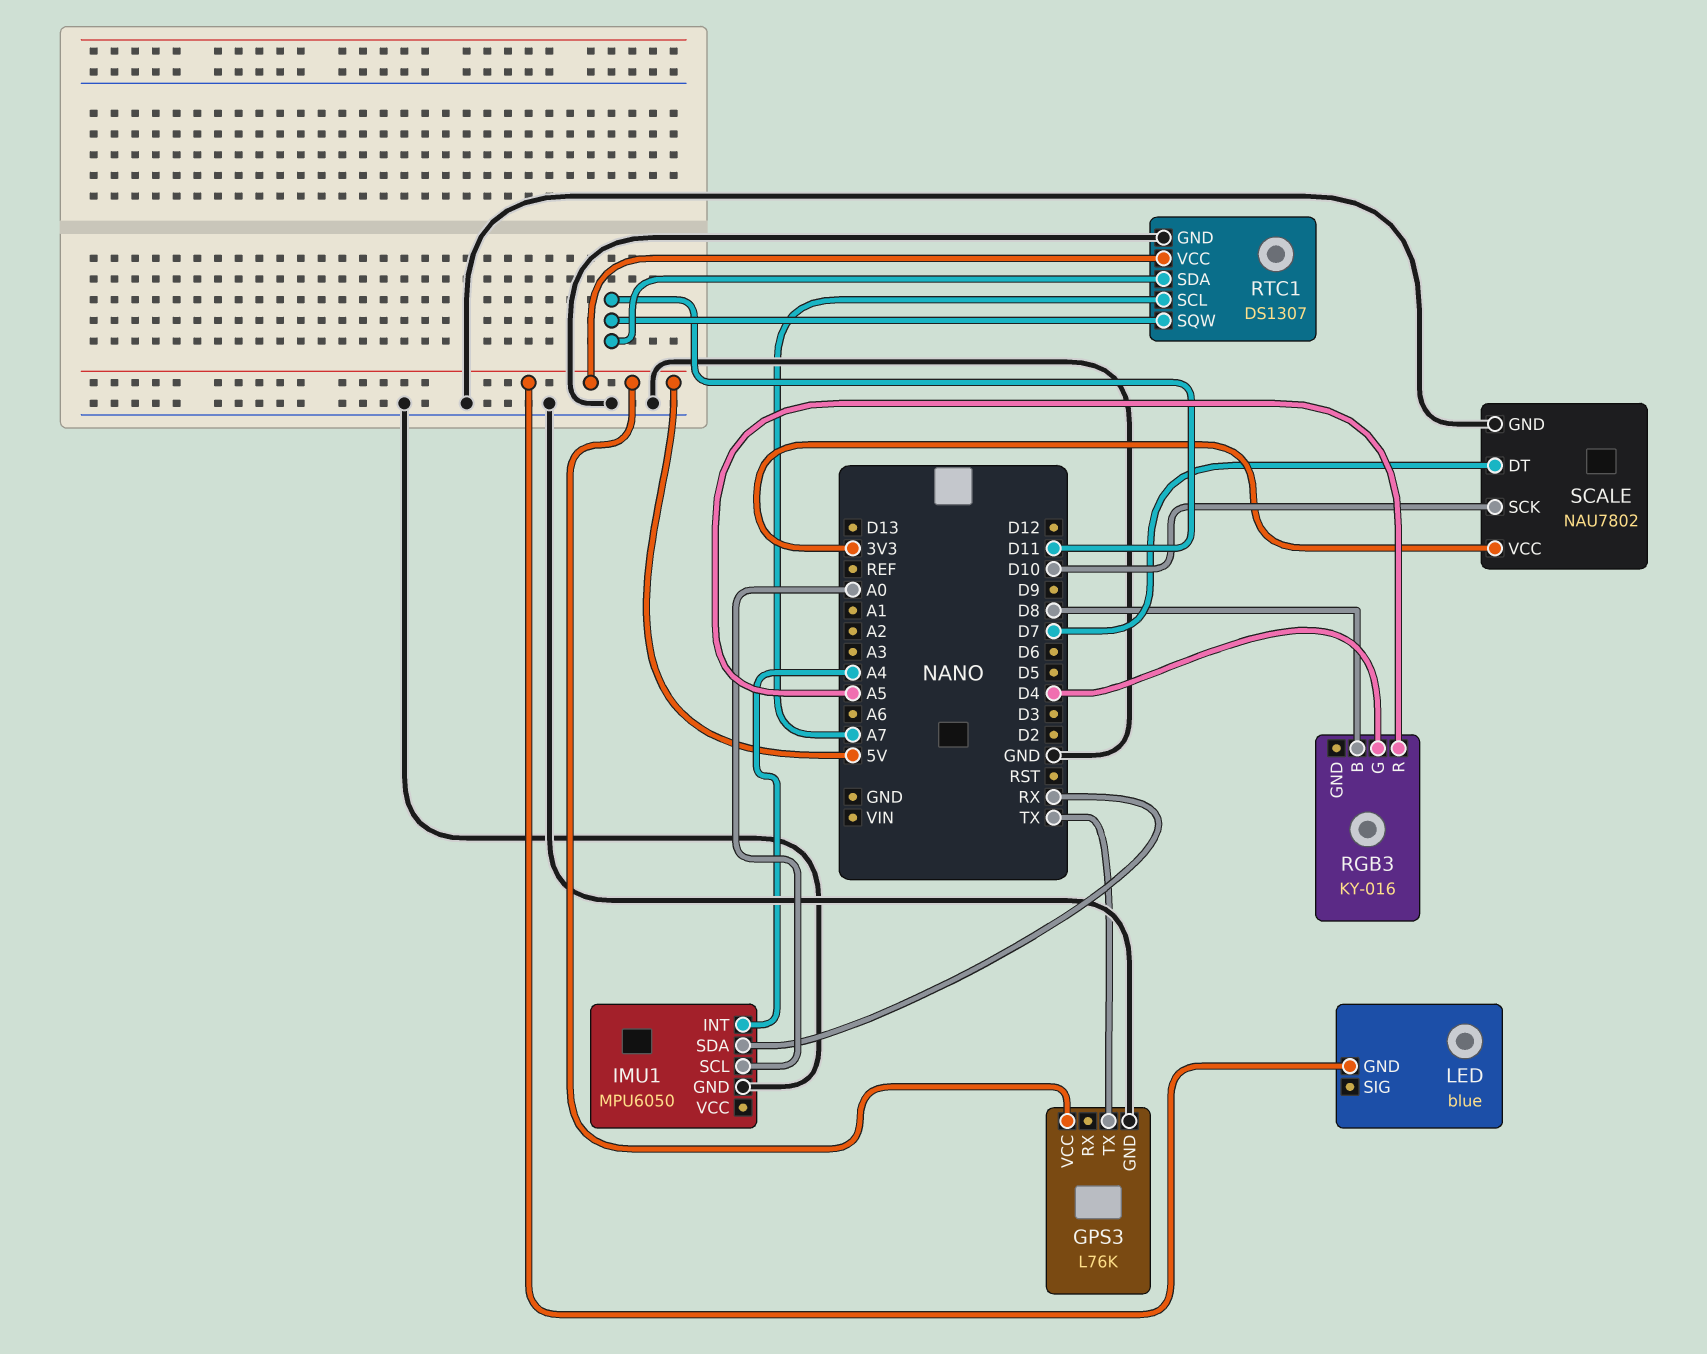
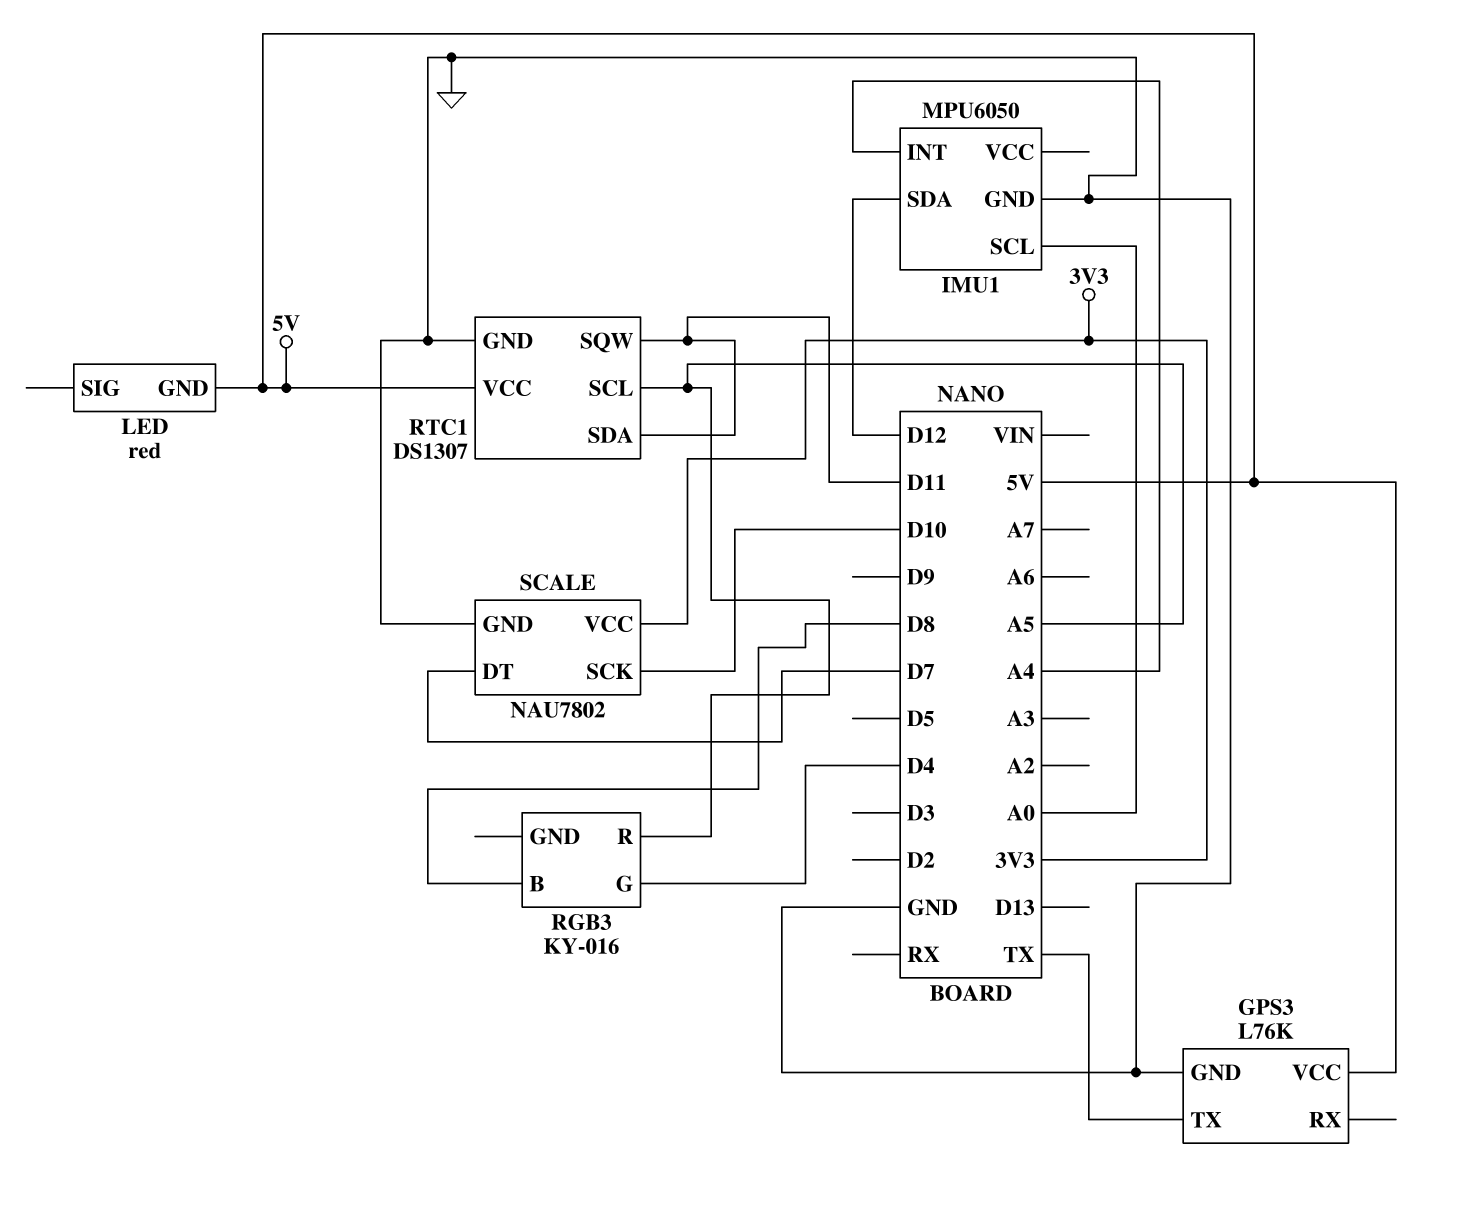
IMU1 pin SDA: RX -> D12
LED: blue -> red
RTC1 pin SCL: A7 -> A5

